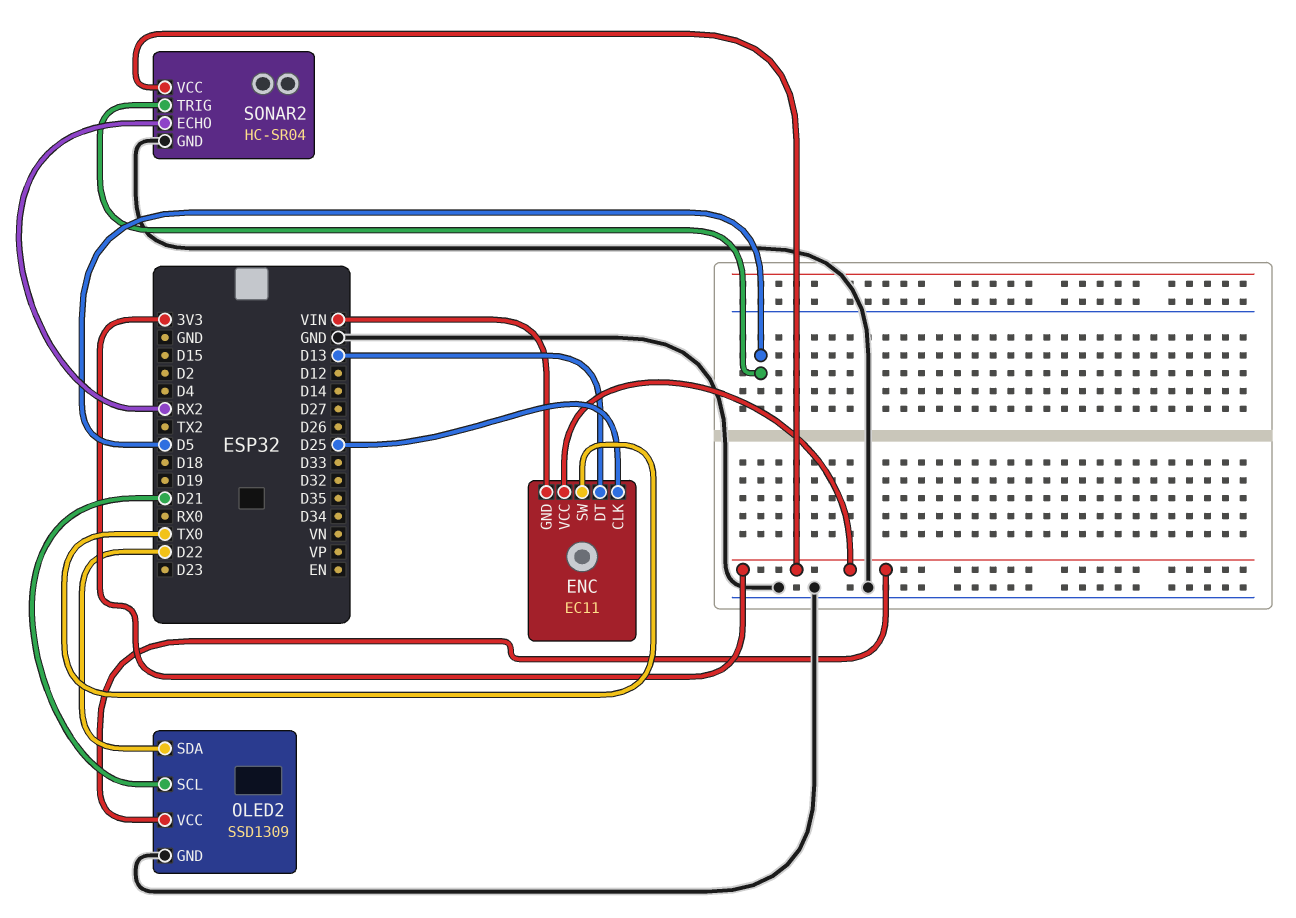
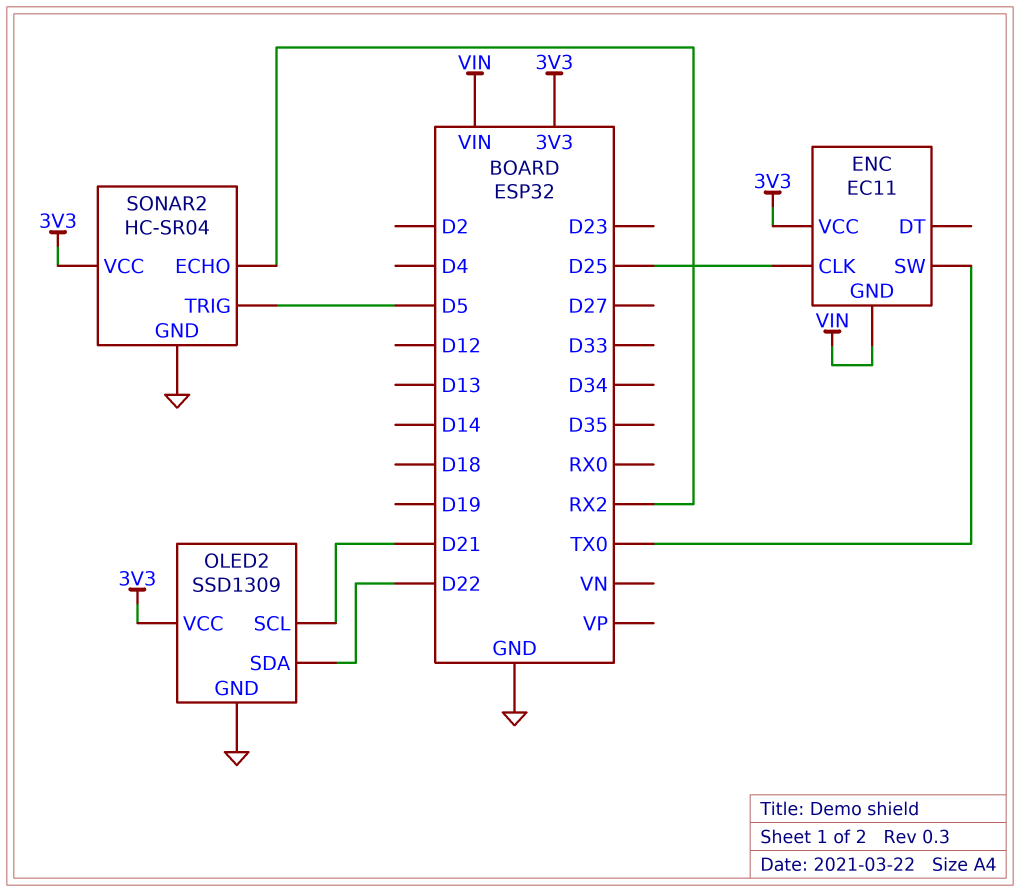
ENC pin DT: D13 -> none

